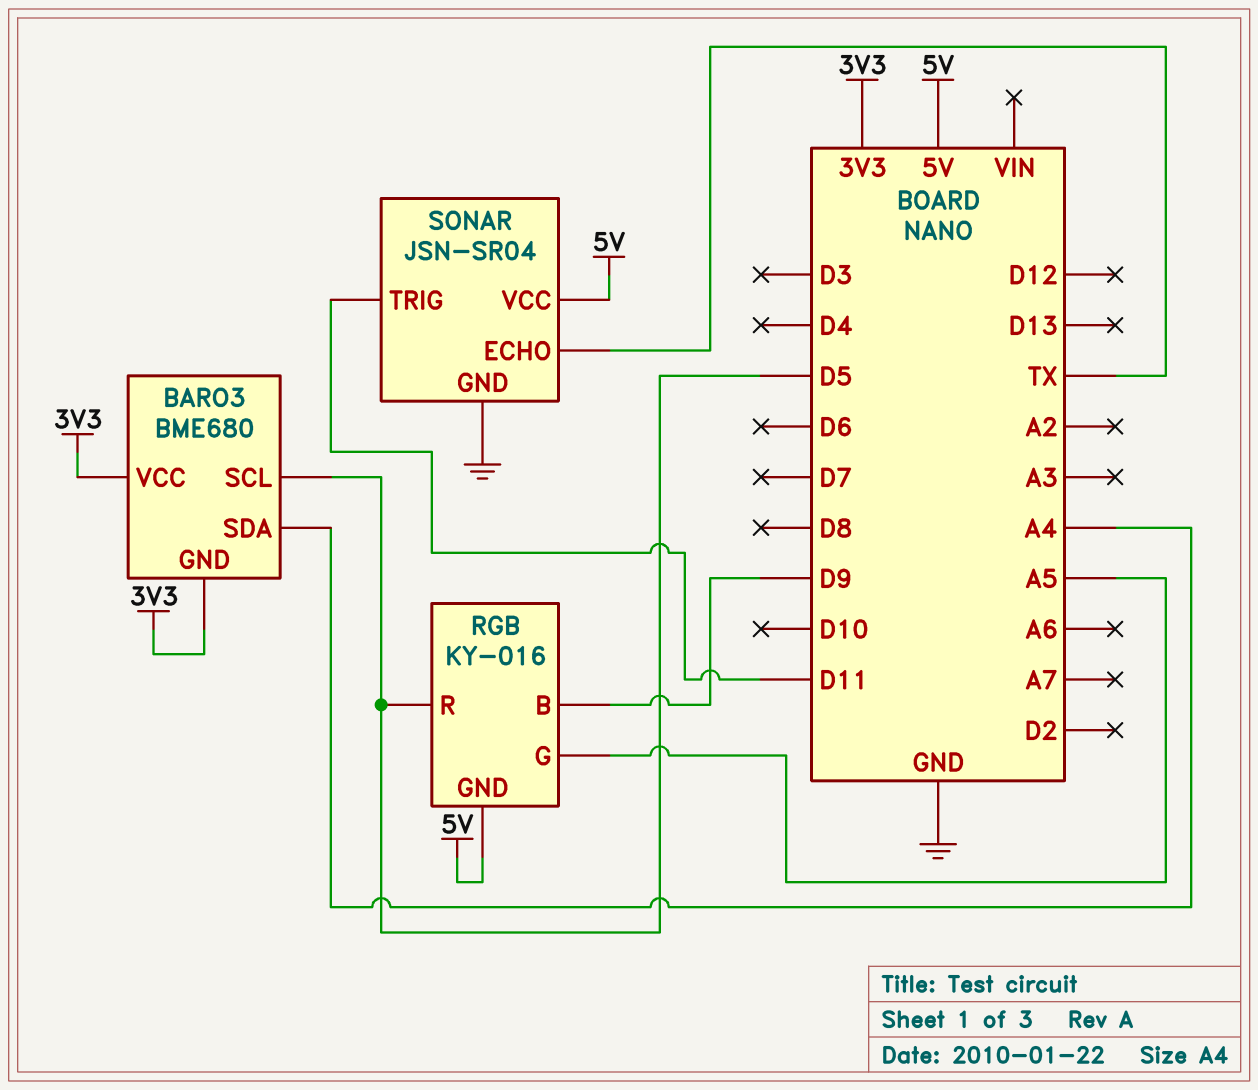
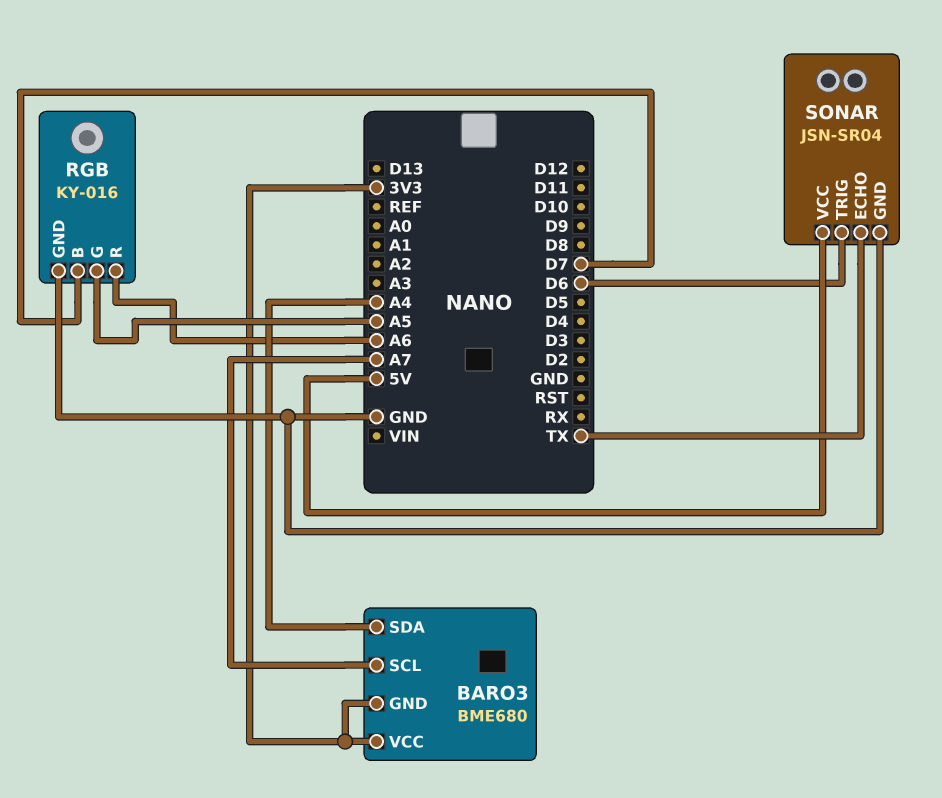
BARO3 pin SCL: D5 -> A7
RGB pin B: D9 -> D7
RGB pin GND: 5V -> GND
RGB pin R: D5 -> A6
SONAR pin TRIG: D11 -> D6

